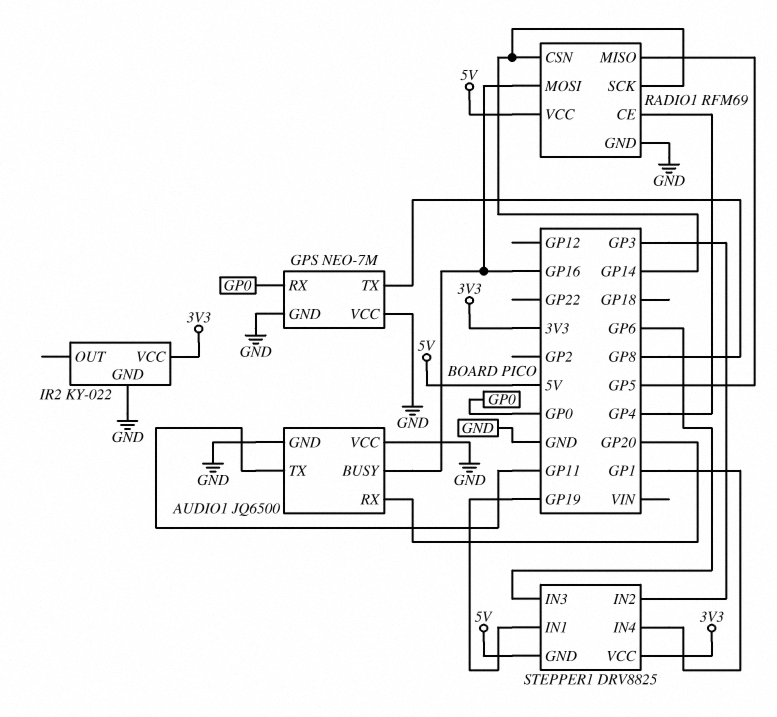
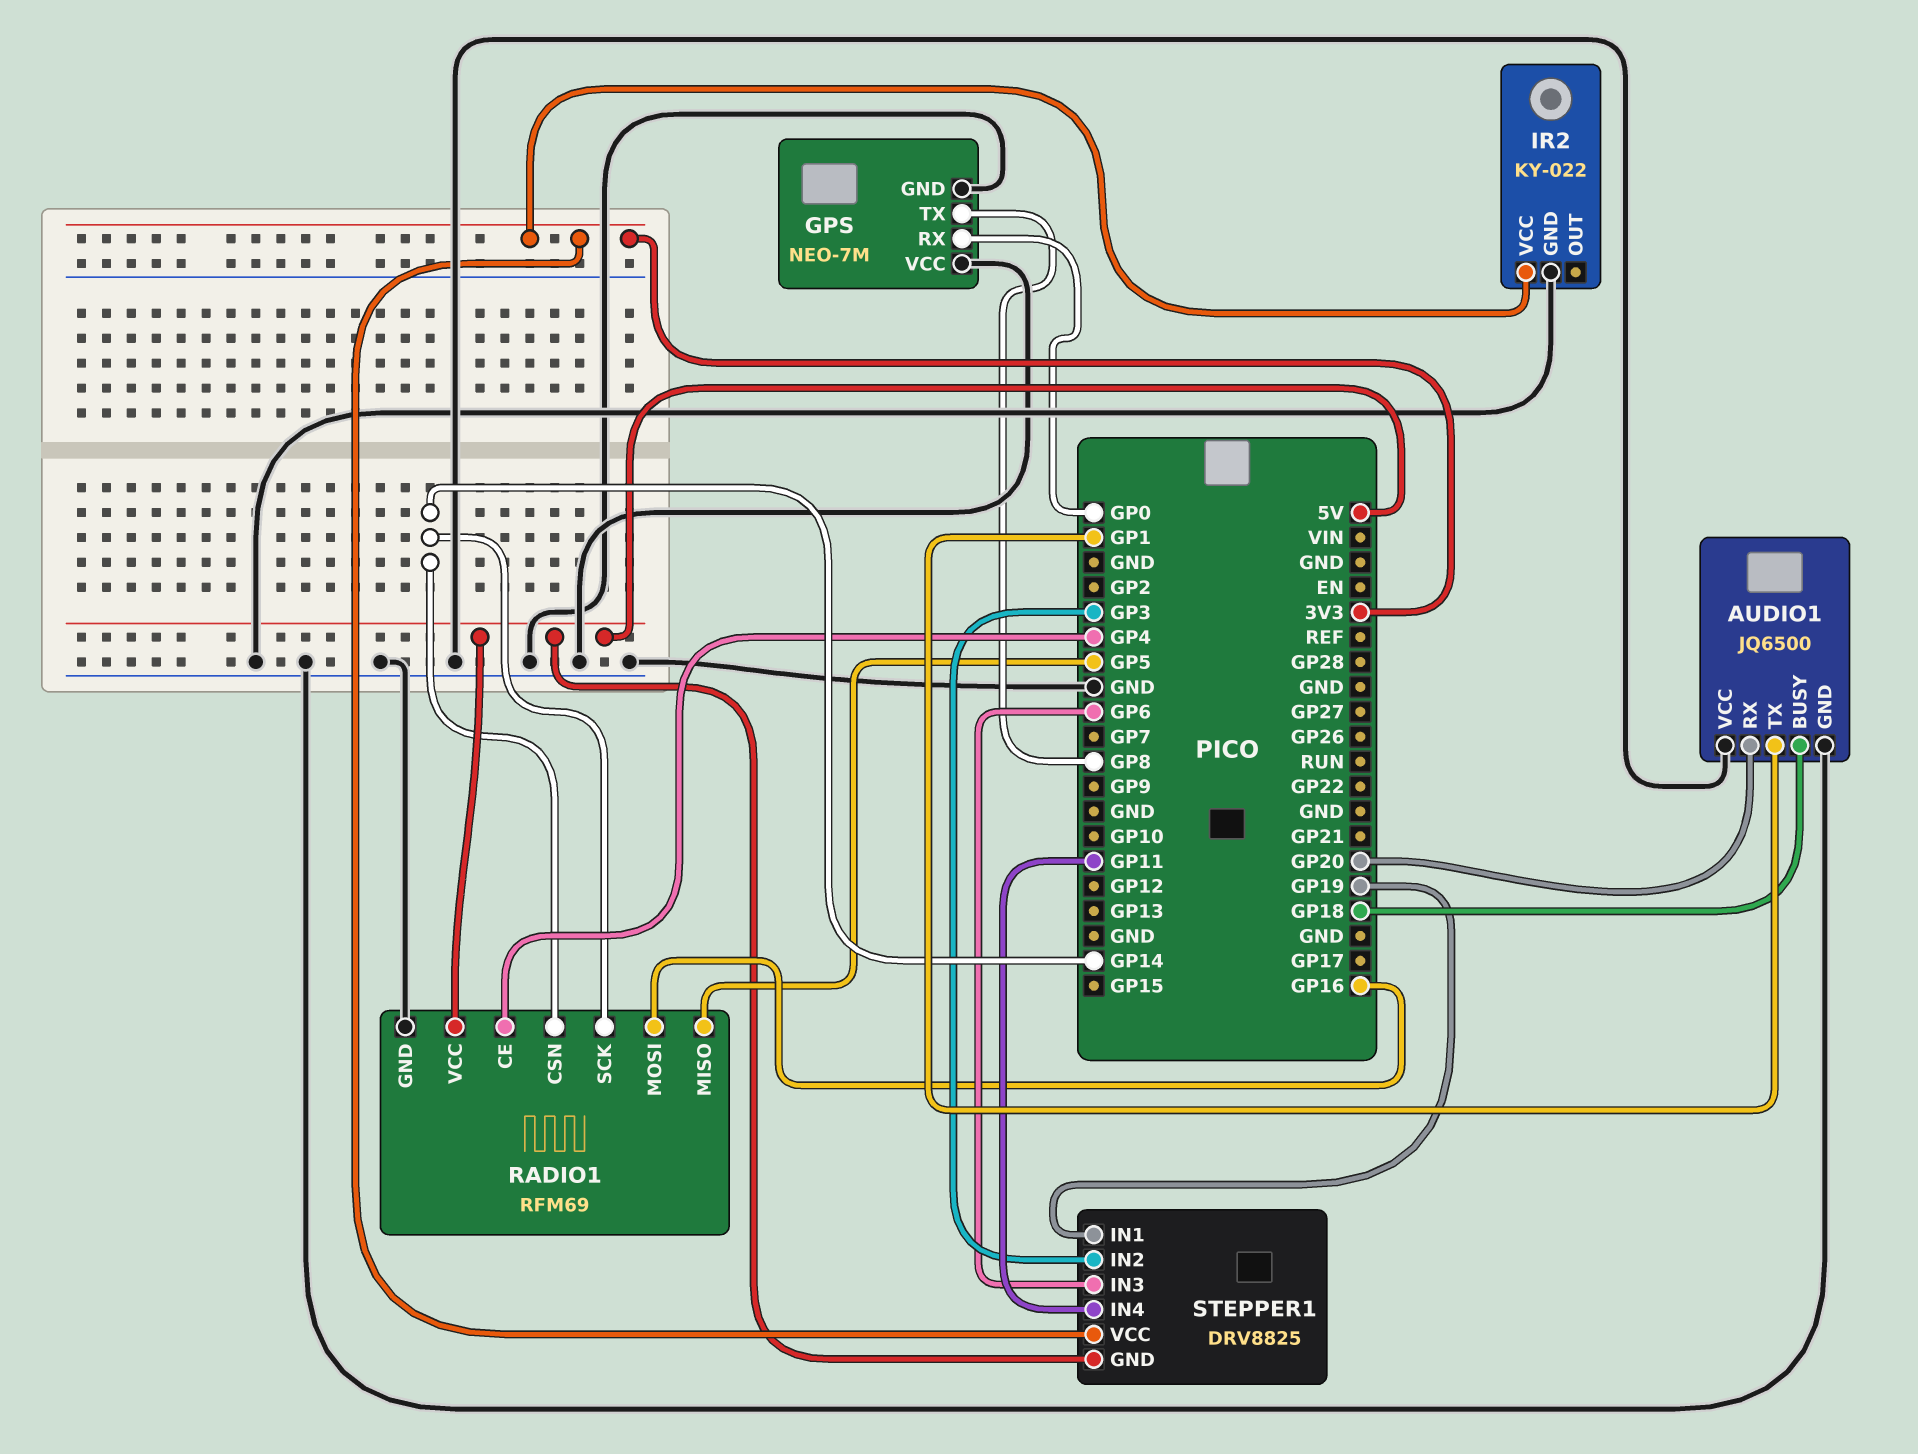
AUDIO1 pin BUSY: GP16 -> GP18
AUDIO1 pin TX: GP11 -> GP1
STEPPER1 pin IN4: GP1 -> GP11

